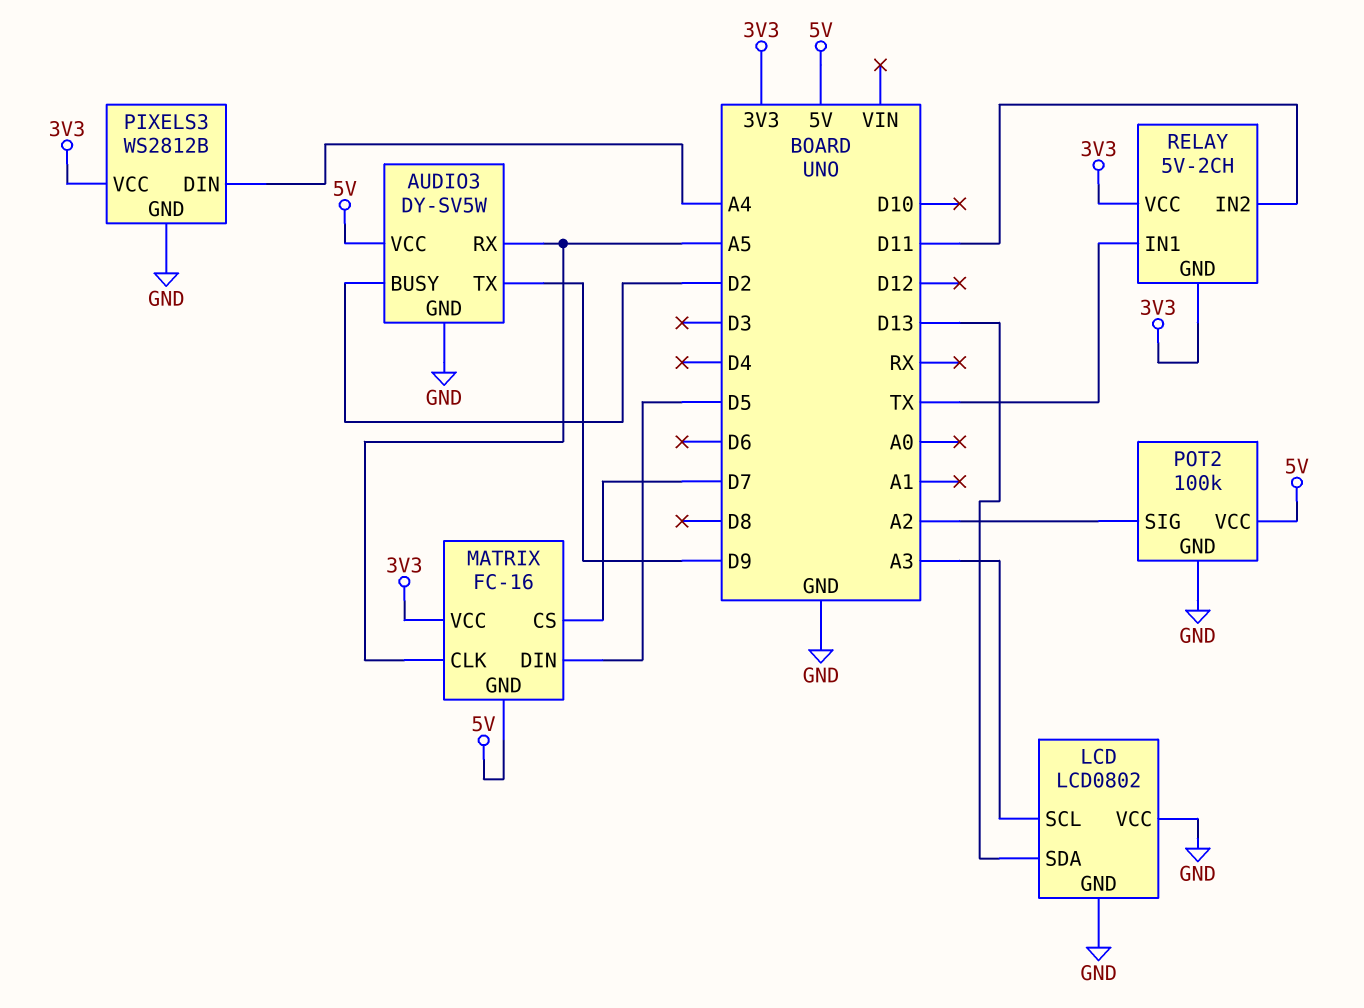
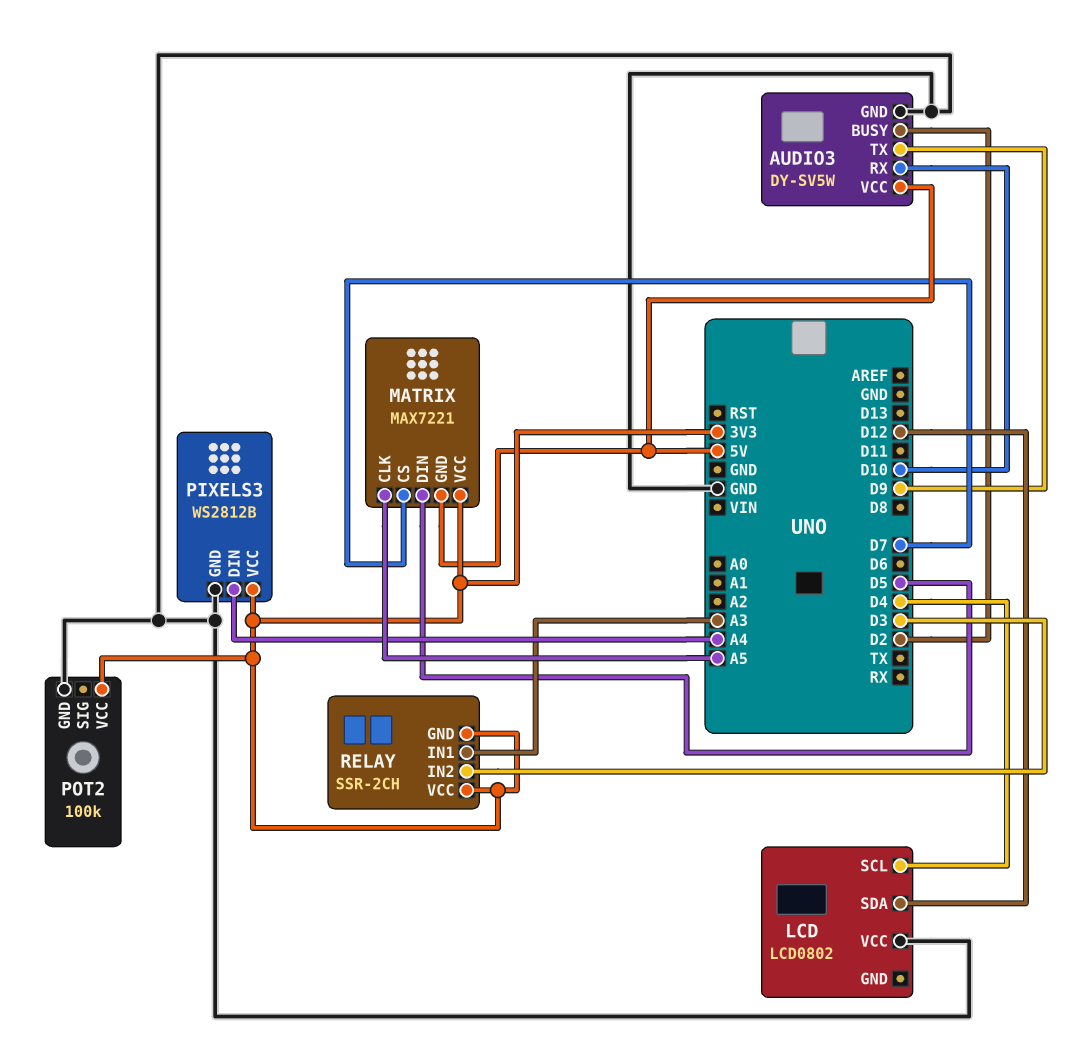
AUDIO3 pin RX: A5 -> D10
LCD pin GND: GND -> none
LCD pin SCL: A3 -> D4
LCD pin SDA: D13 -> D12
MATRIX: FC-16 -> MAX7221
POT2 pin SIG: A2 -> none
POT2 pin VCC: 5V -> 3V3
RELAY: 5V-2CH -> SSR-2CH
RELAY pin IN1: TX -> A3
RELAY pin IN2: D11 -> D3

